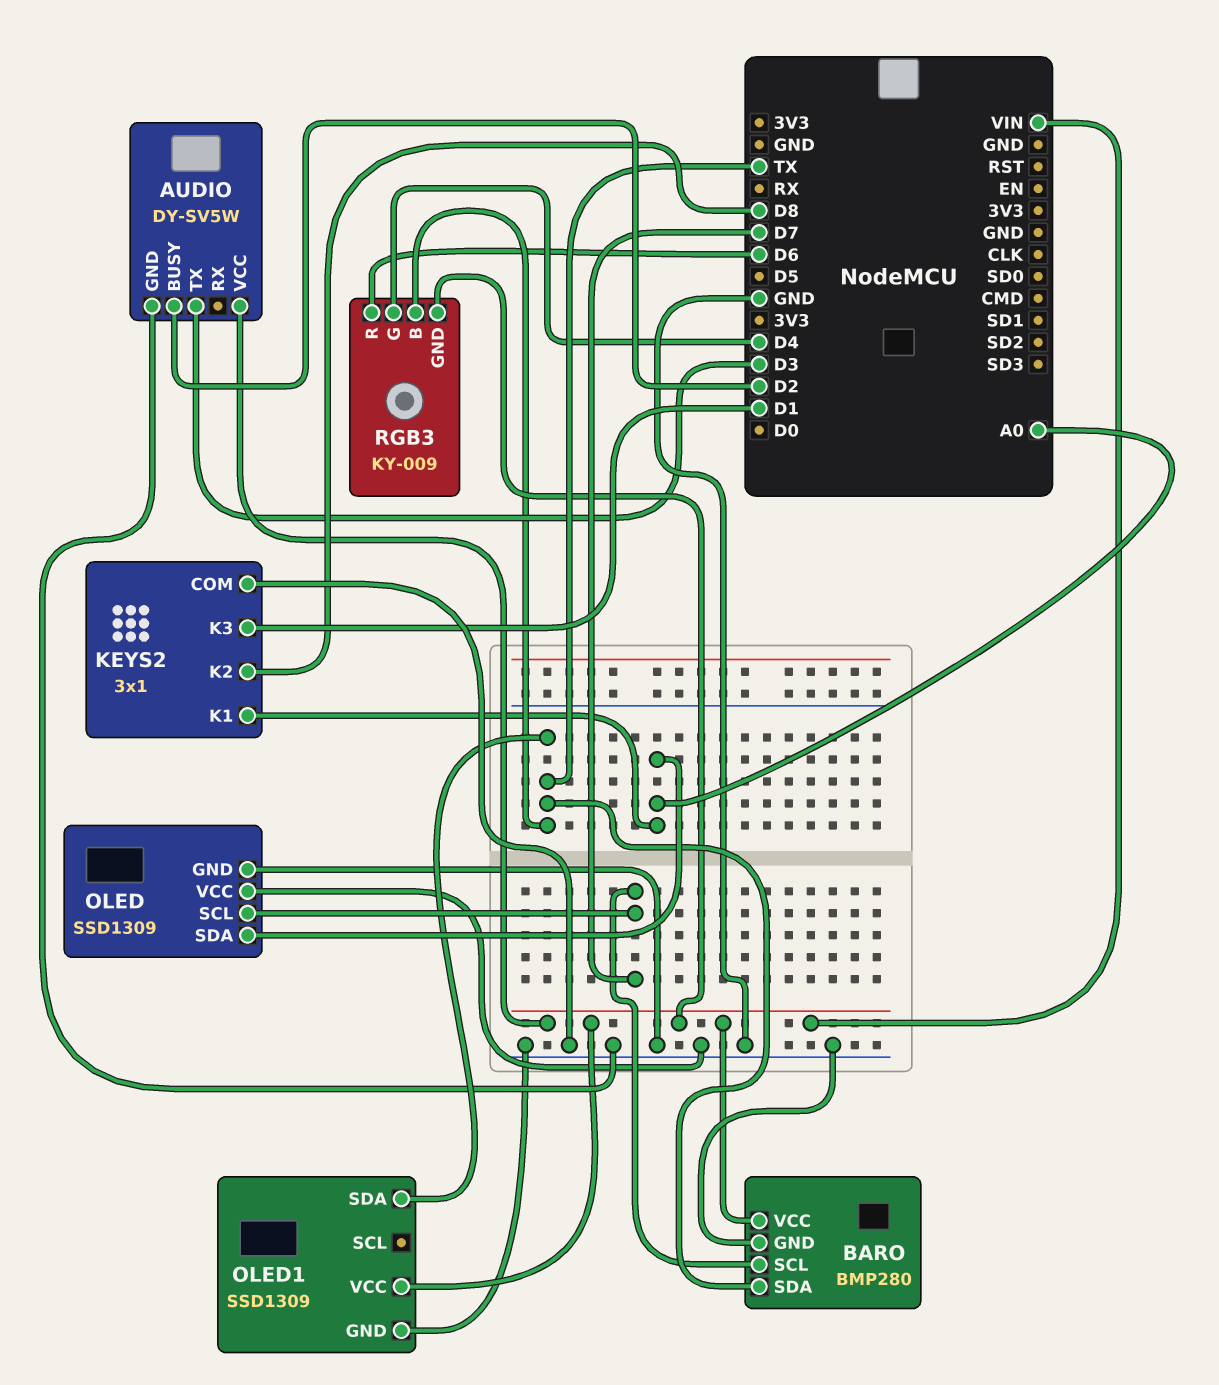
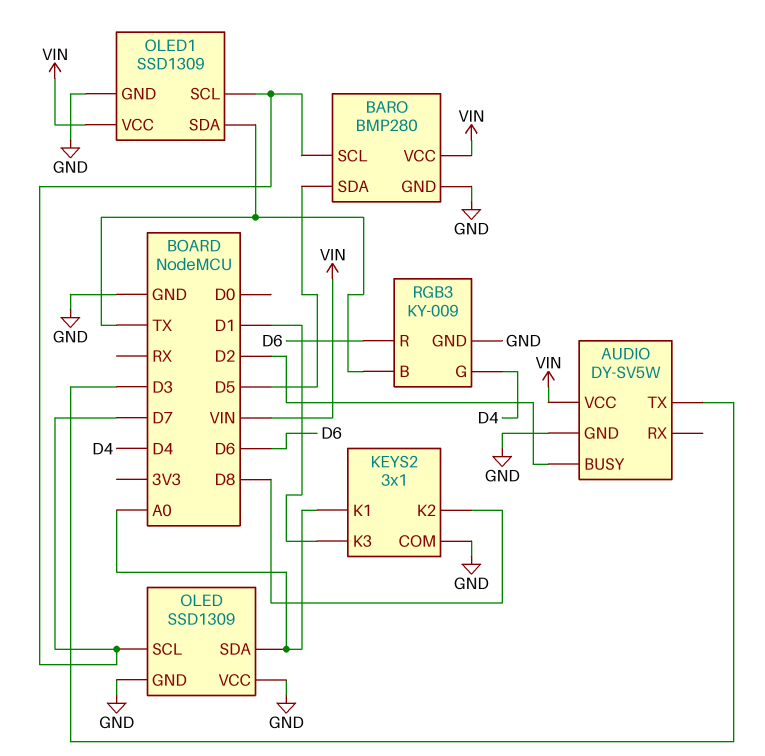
BARO pin SDA: TX -> D5
OLED1 pin SCL: none -> D7
RGB3 pin GND: VIN -> GND

